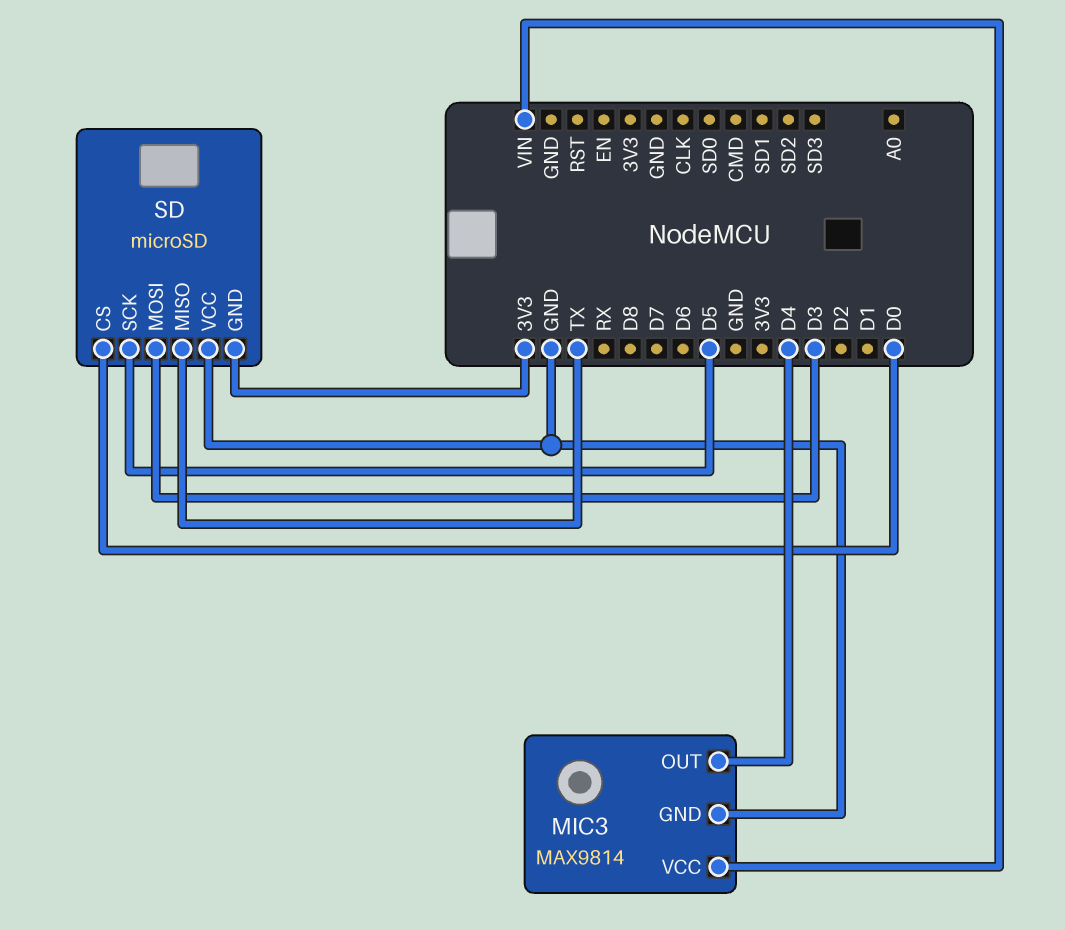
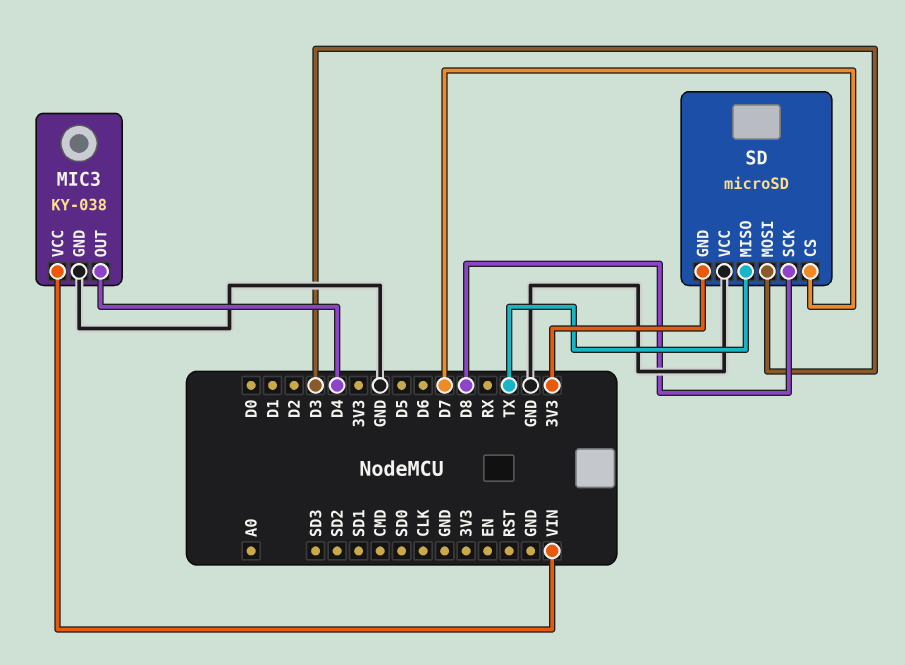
MIC3: MAX9814 -> KY-038
SD pin CS: D0 -> D7
SD pin SCK: D5 -> D8

